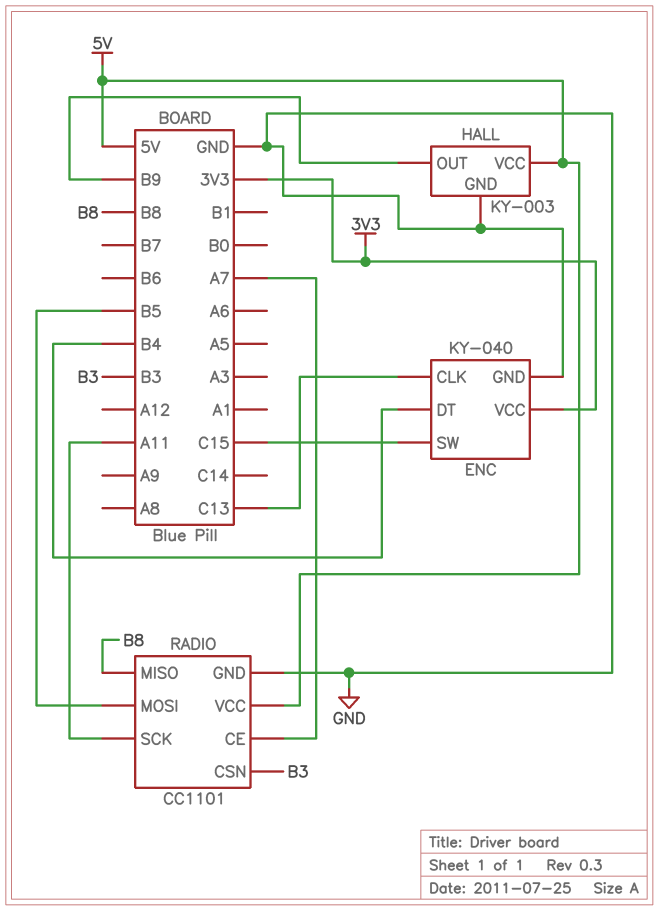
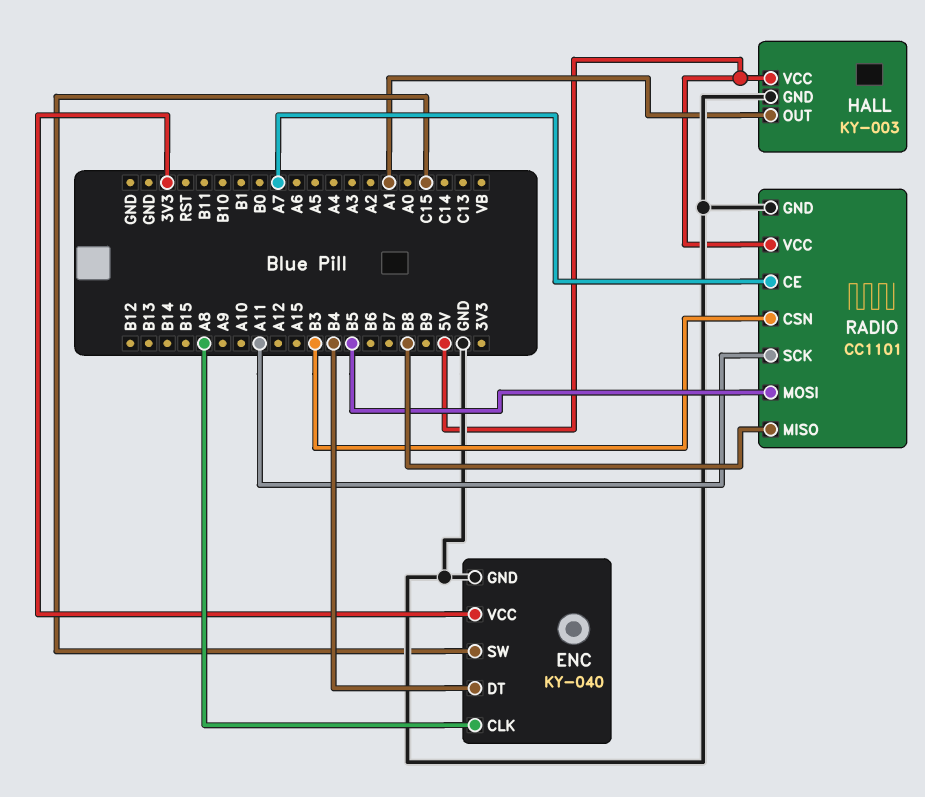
ENC pin CLK: C13 -> A8
HALL pin OUT: B9 -> A1

